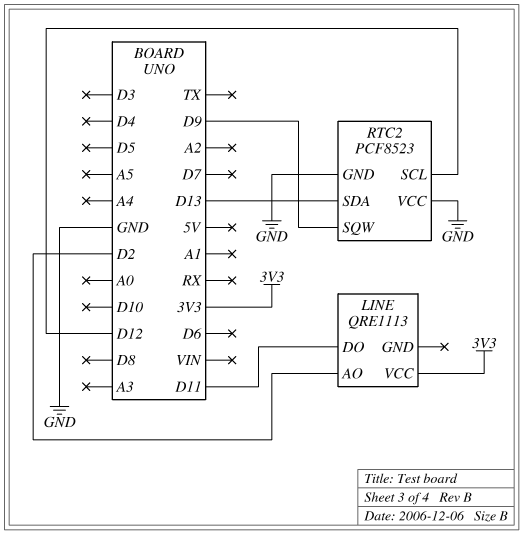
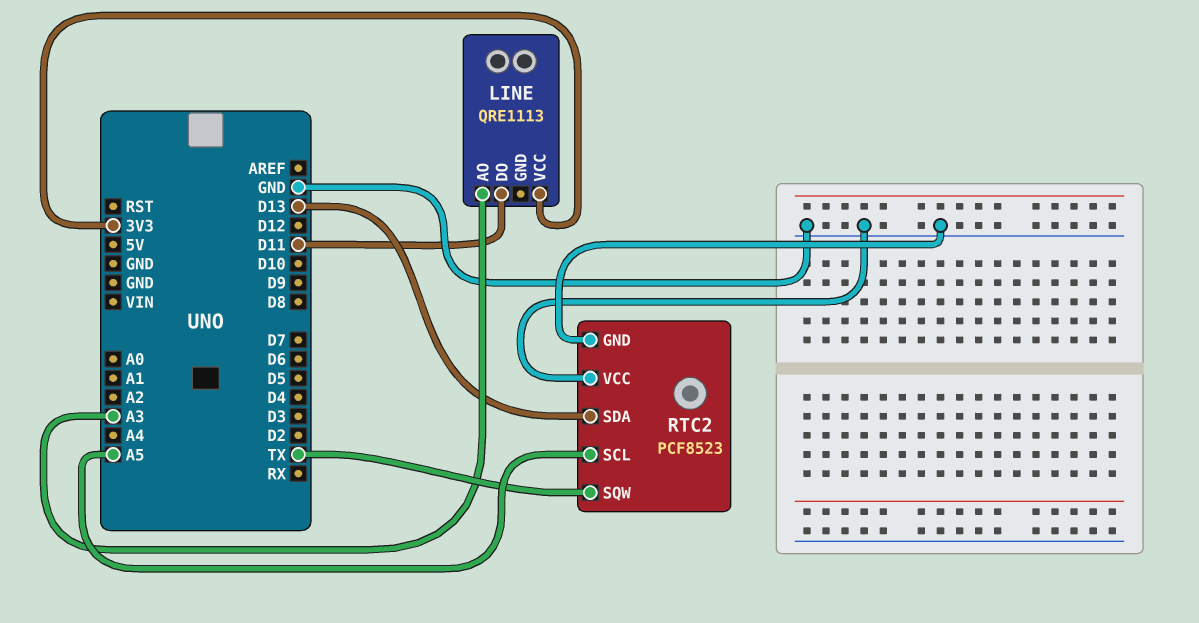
LINE pin AO: D2 -> A3
RTC2 pin SCL: D12 -> A5
RTC2 pin SQW: D9 -> TX

